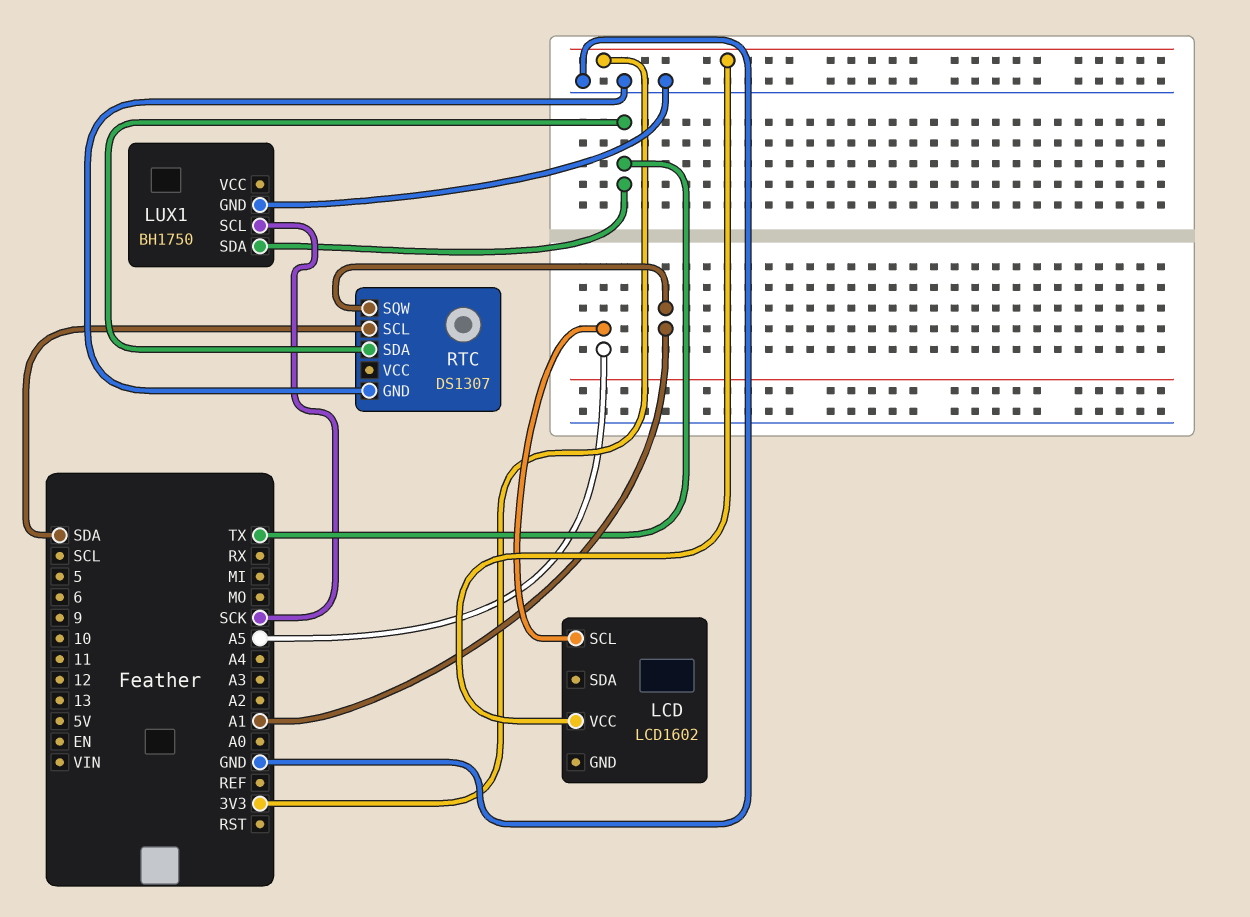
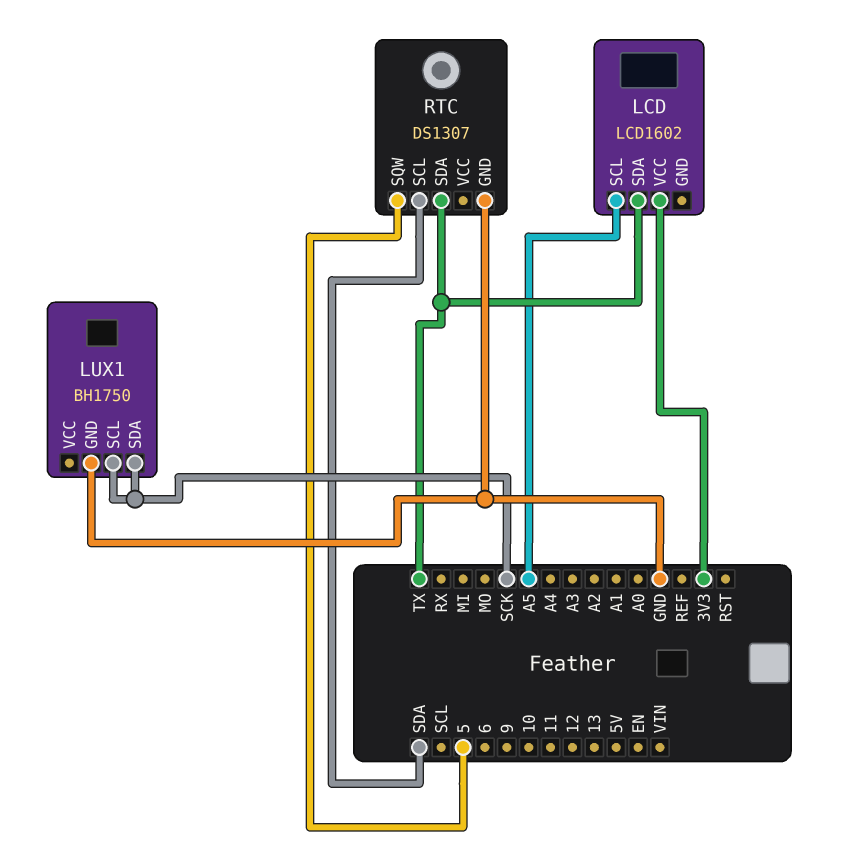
LCD pin SDA: none -> TX
LUX1 pin SDA: TX -> SCK
RTC pin SQW: A1 -> 5

